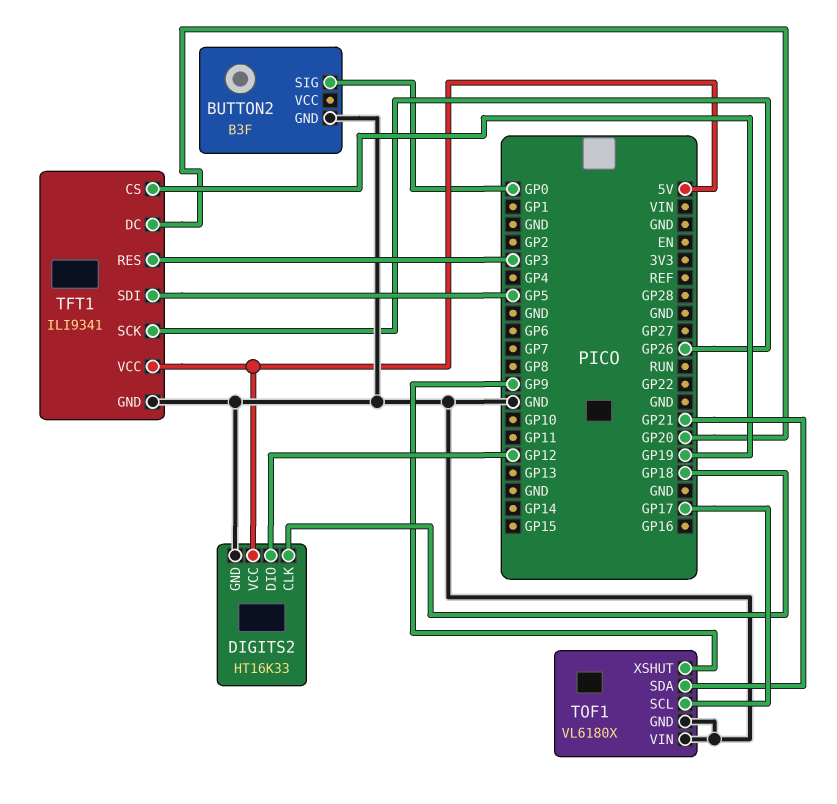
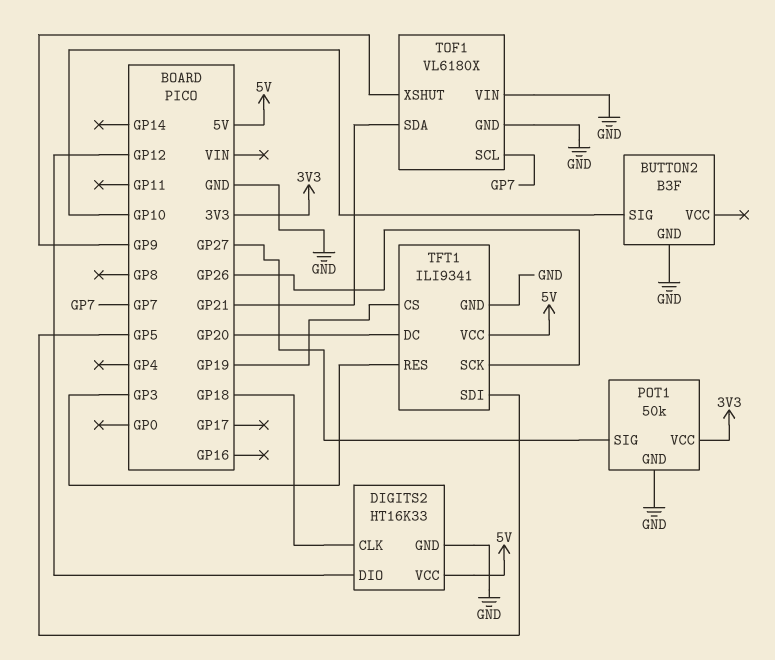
BUTTON2 pin SIG: GP0 -> GP10
POT1: none -> 50k
POT1 pin GND: none -> GND
POT1 pin SIG: none -> GP27
POT1 pin VCC: none -> 3V3
TOF1 pin SCL: GP17 -> GP7

